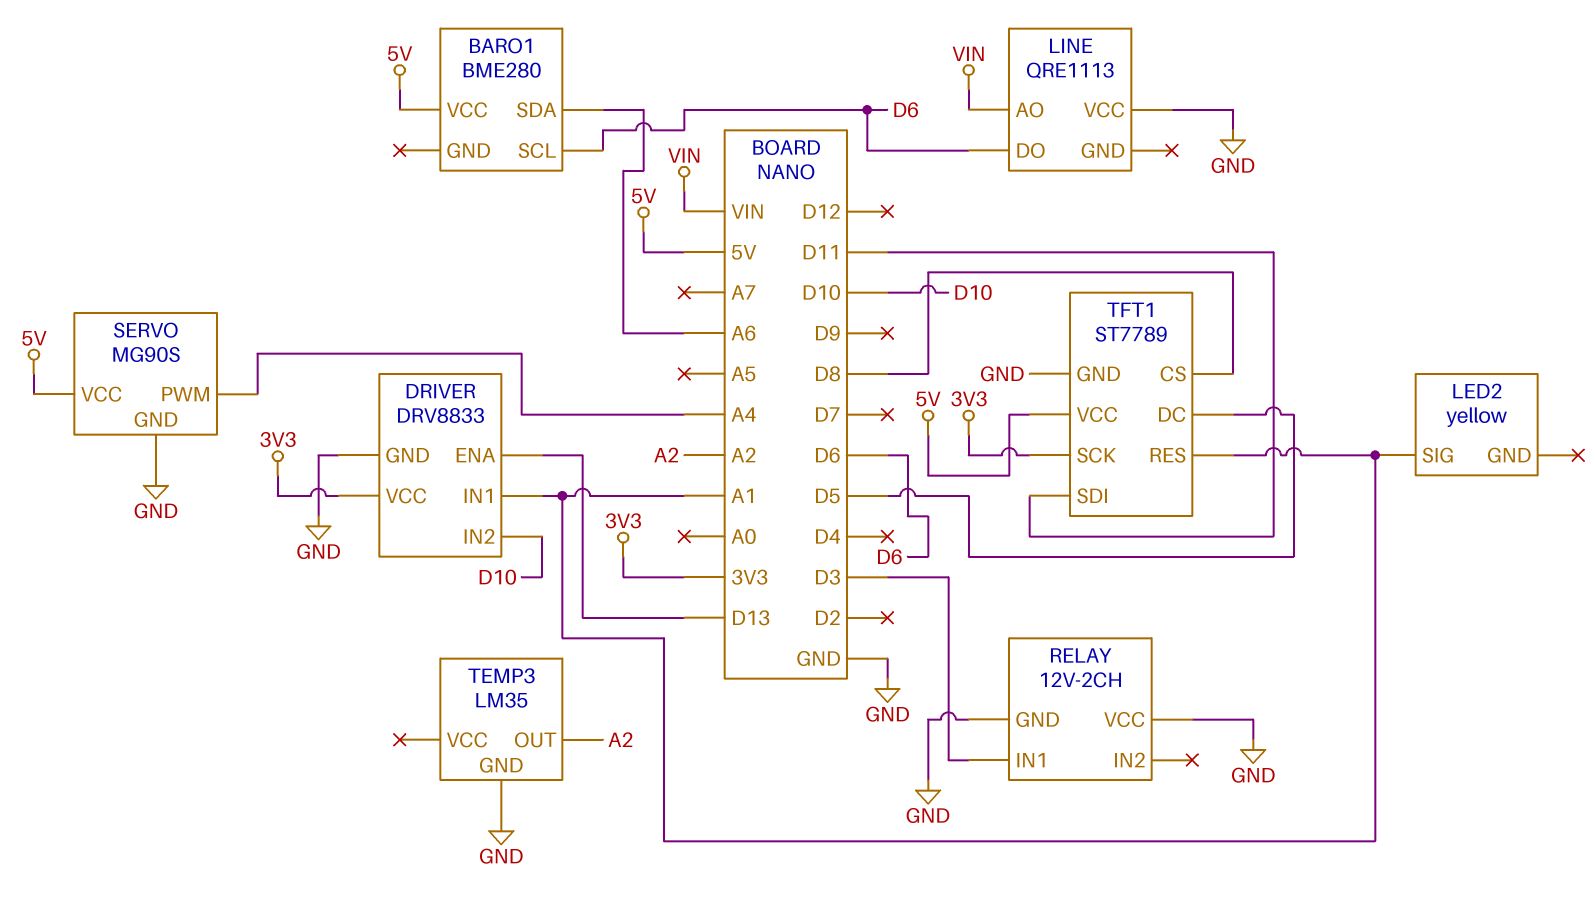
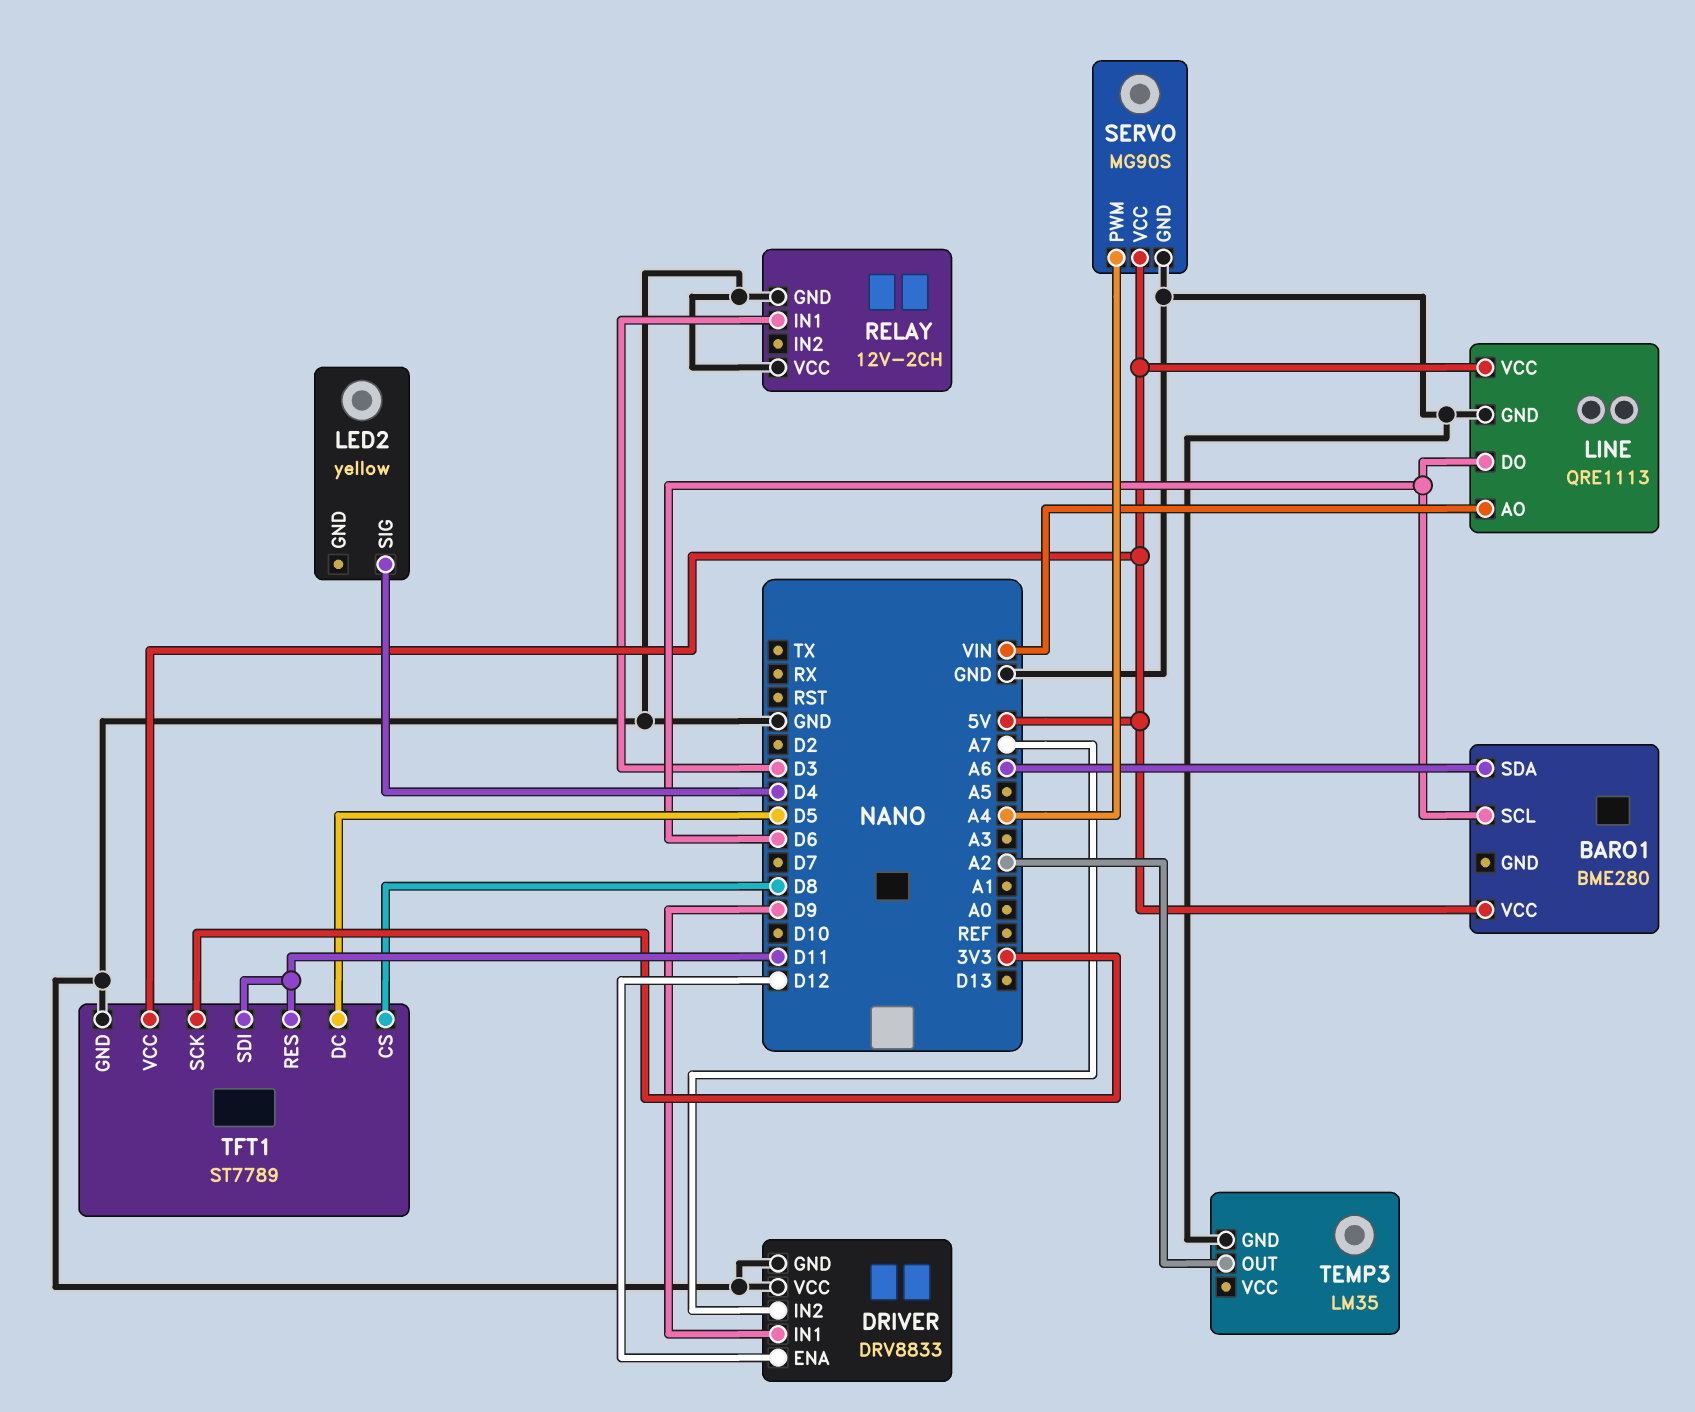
DRIVER pin ENA: D13 -> D12
DRIVER pin IN1: A1 -> D9
DRIVER pin IN2: D10 -> A7
DRIVER pin VCC: 3V3 -> GND
LED2 pin SIG: A1 -> D4
LINE pin GND: none -> GND
LINE pin VCC: GND -> 5V
TFT1 pin RES: A1 -> D11

